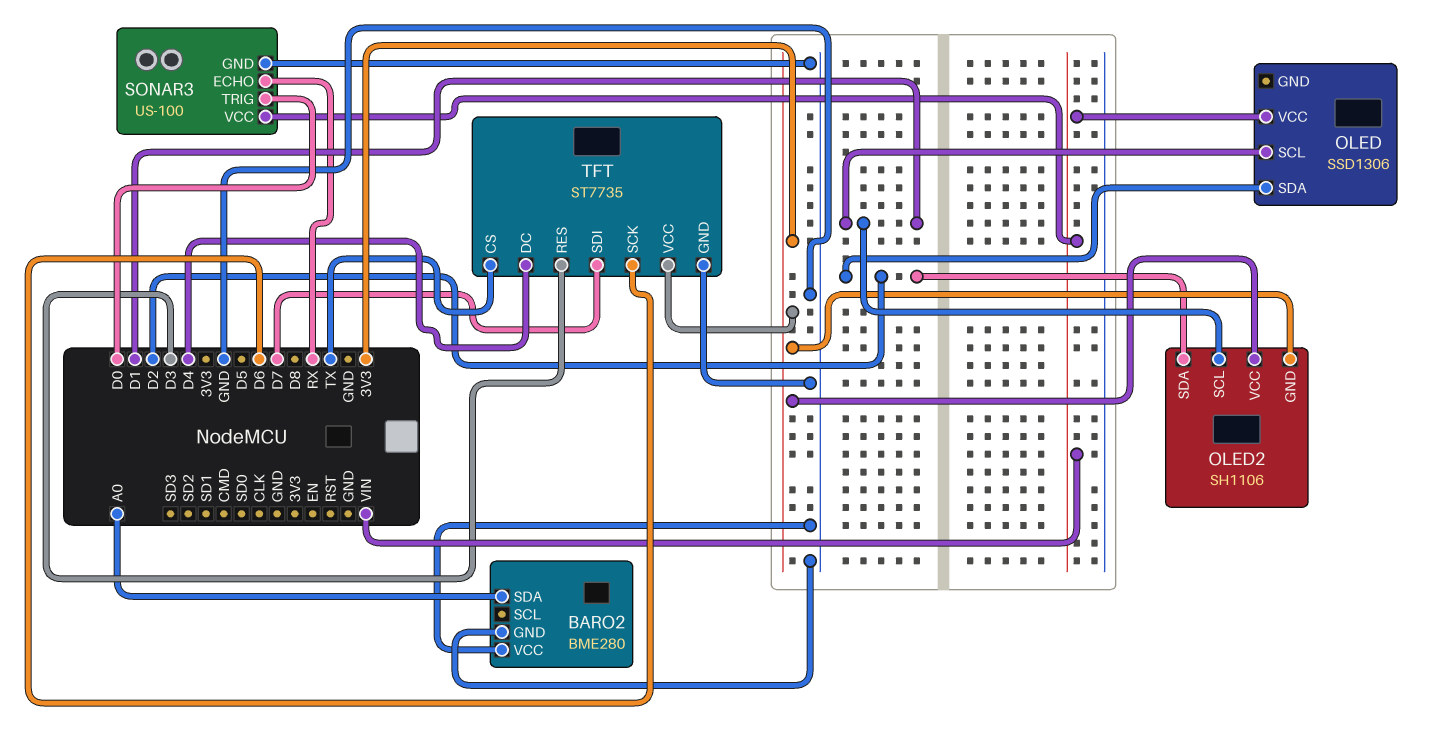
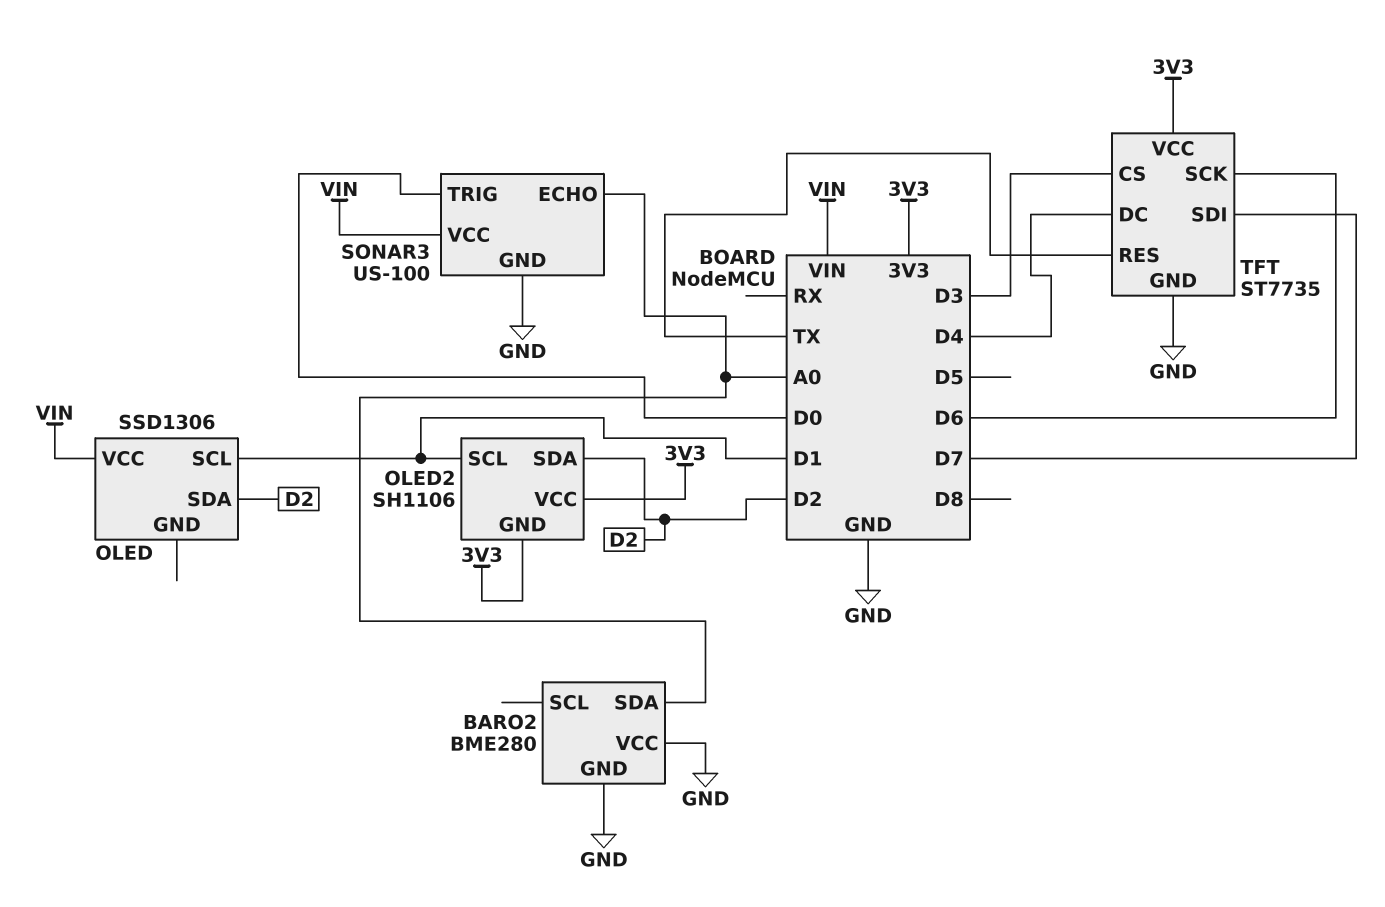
SONAR3 pin ECHO: RX -> A0
TFT pin CS: TX -> D3
TFT pin RES: D3 -> TX

